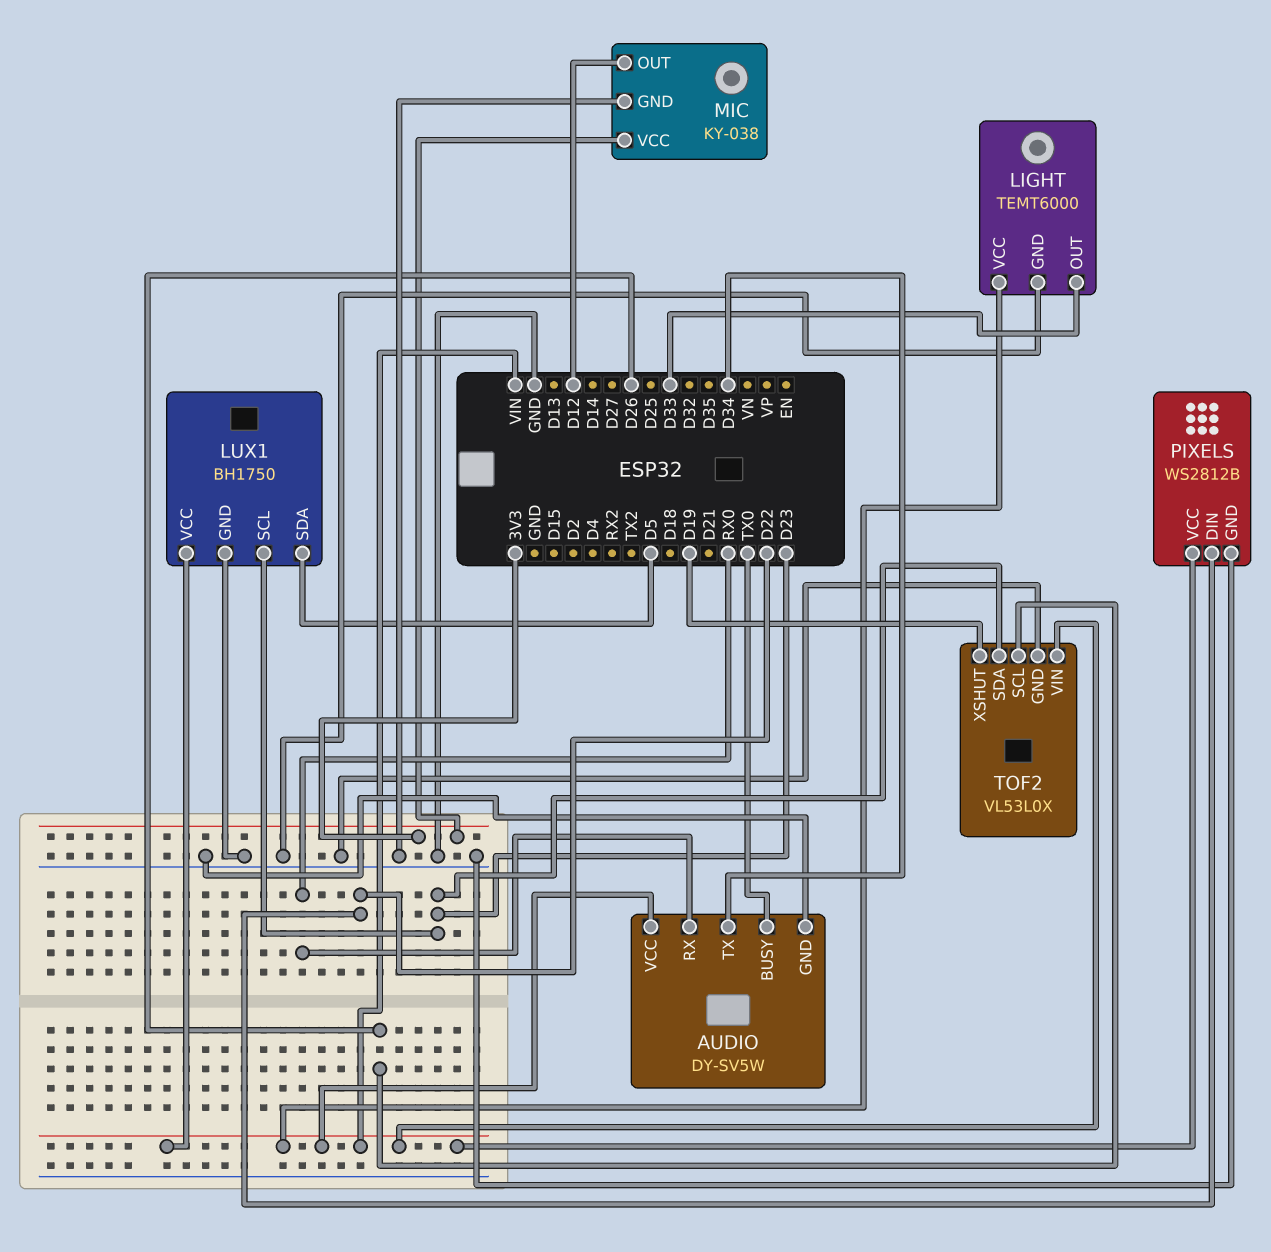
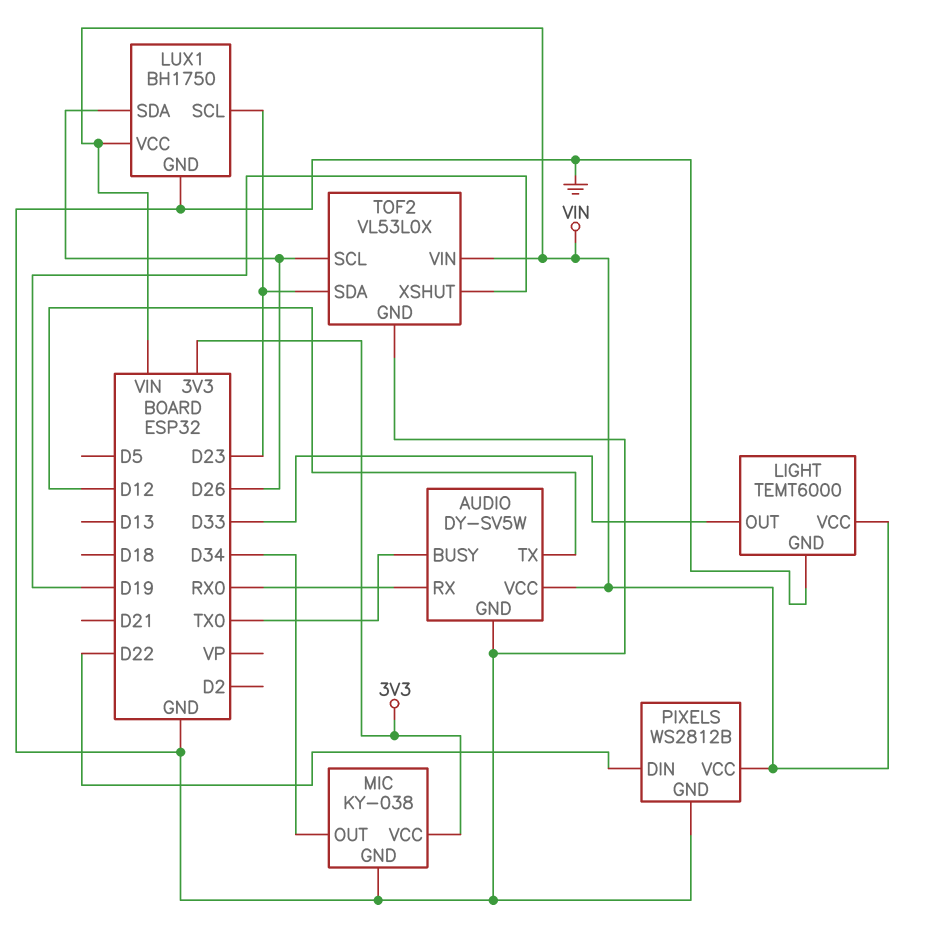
AUDIO pin TX: D34 -> D12
LUX1 pin SDA: D5 -> D26
MIC pin OUT: D12 -> D34

